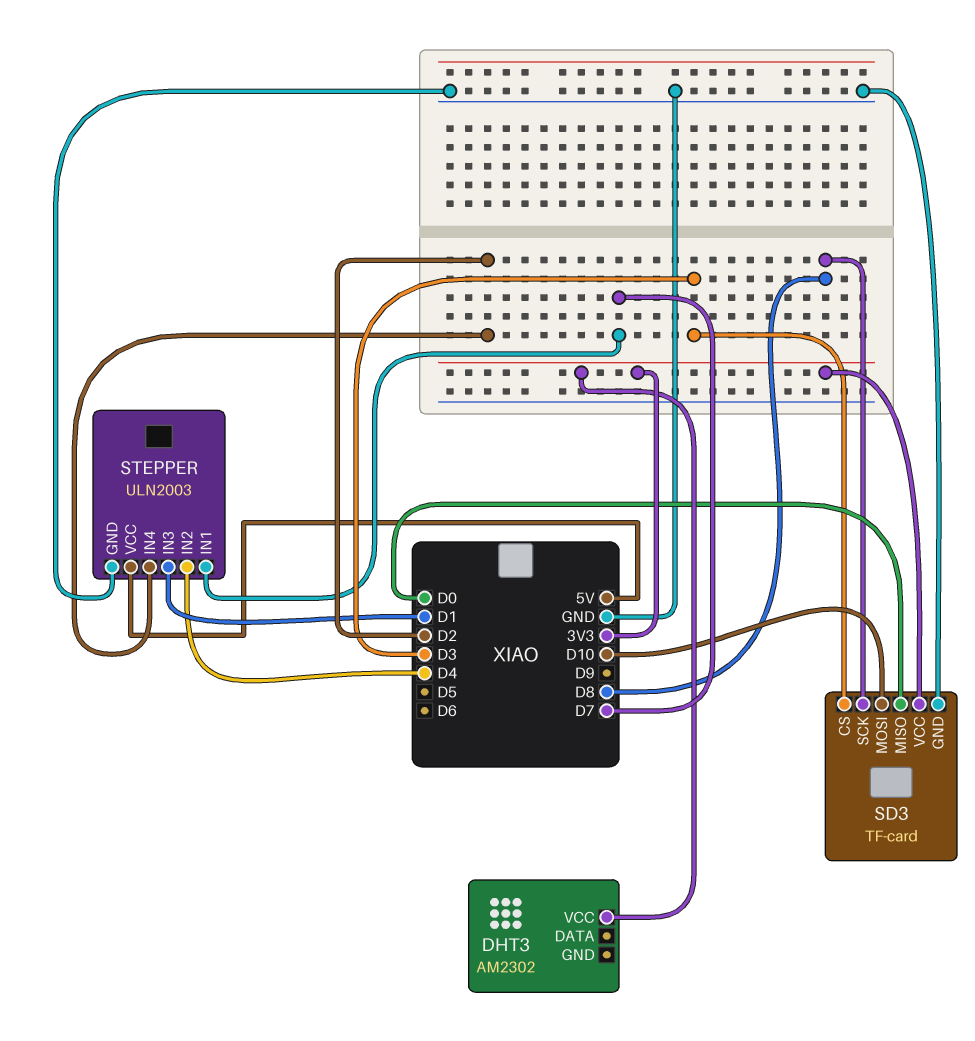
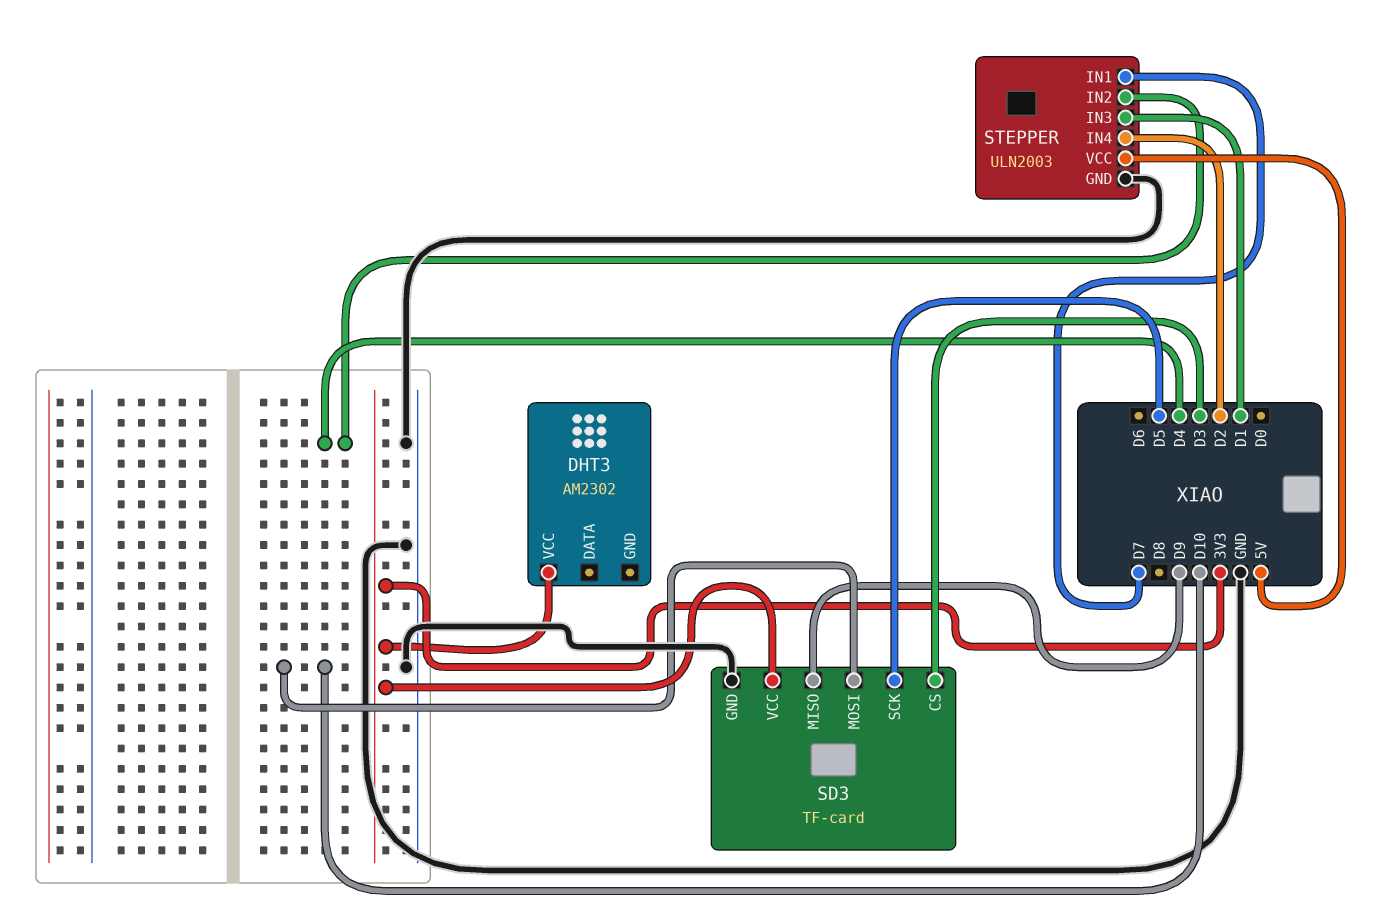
SD3 pin MISO: D0 -> D9
SD3 pin SCK: D8 -> D5

